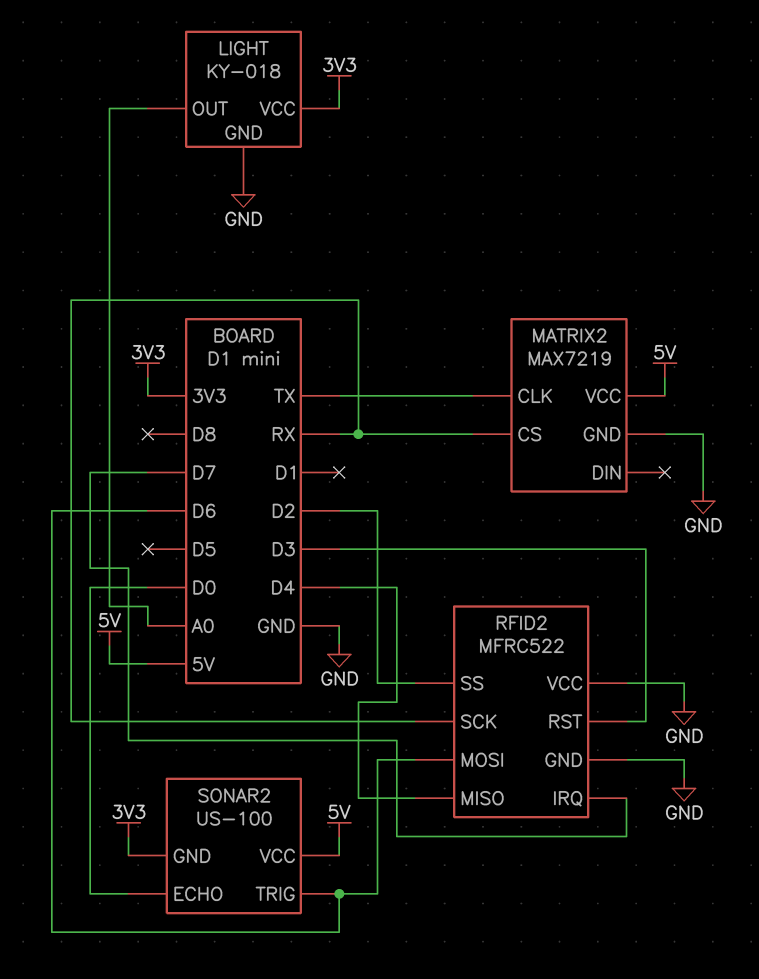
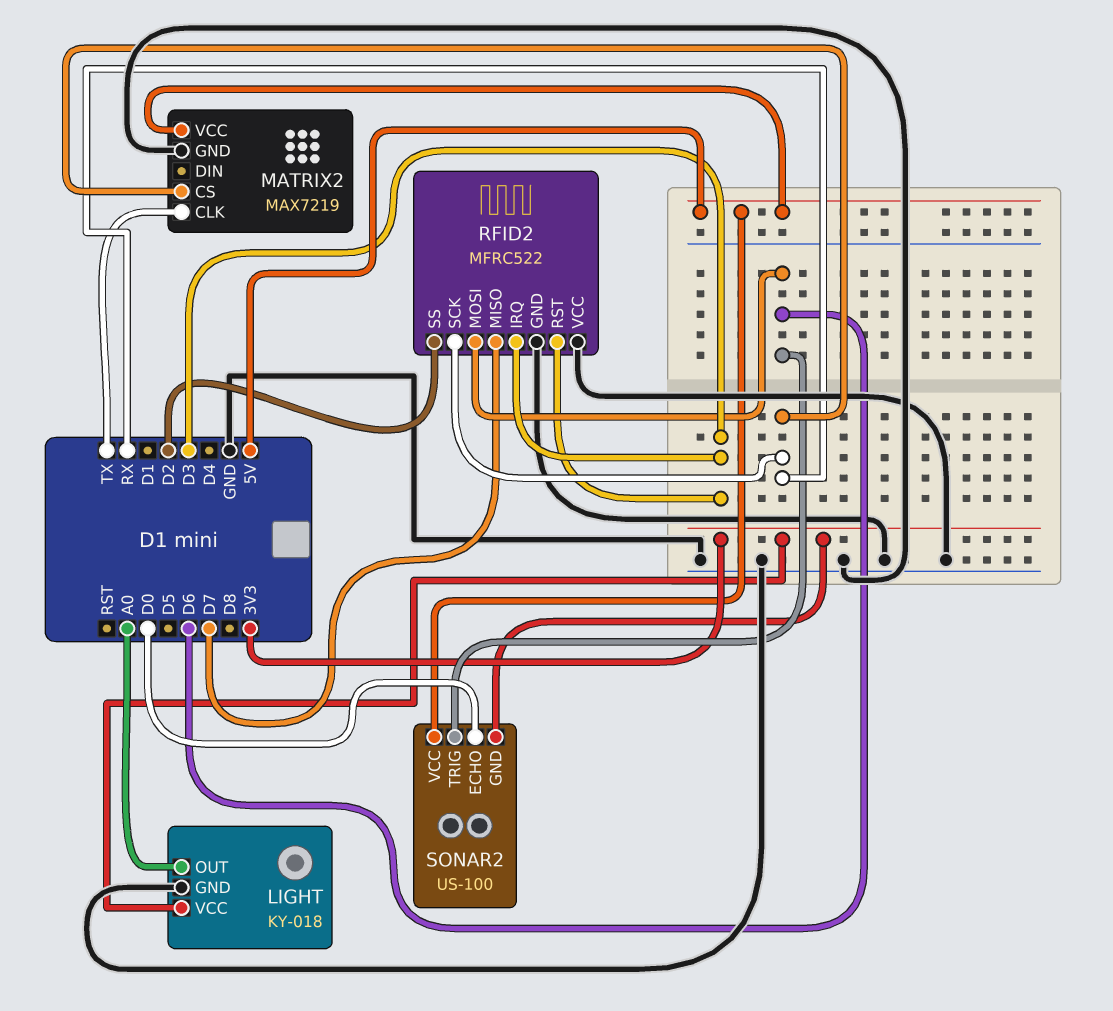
RFID2 pin IRQ: D7 -> D3
RFID2 pin MISO: D4 -> D7

